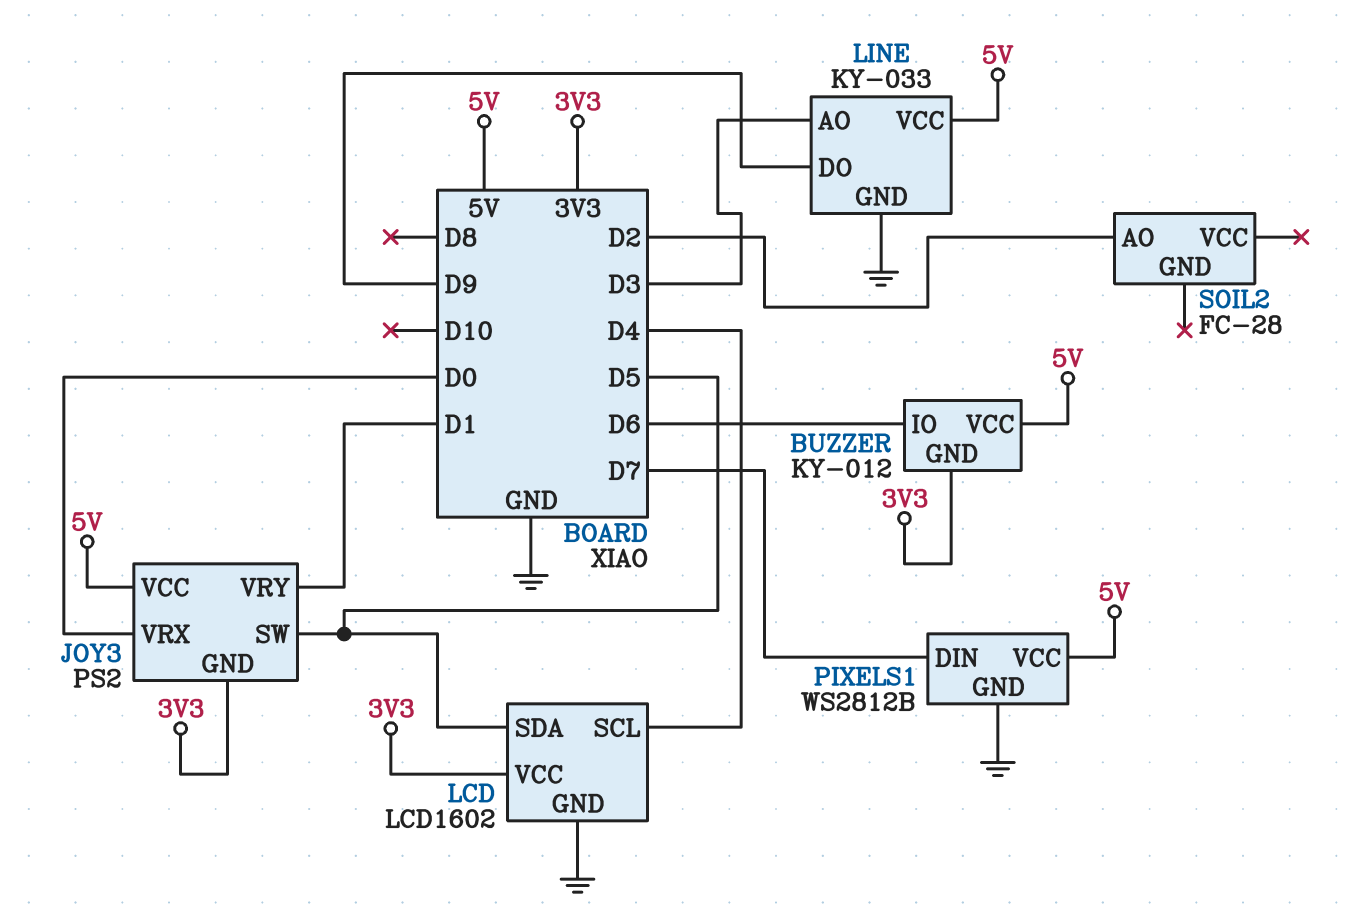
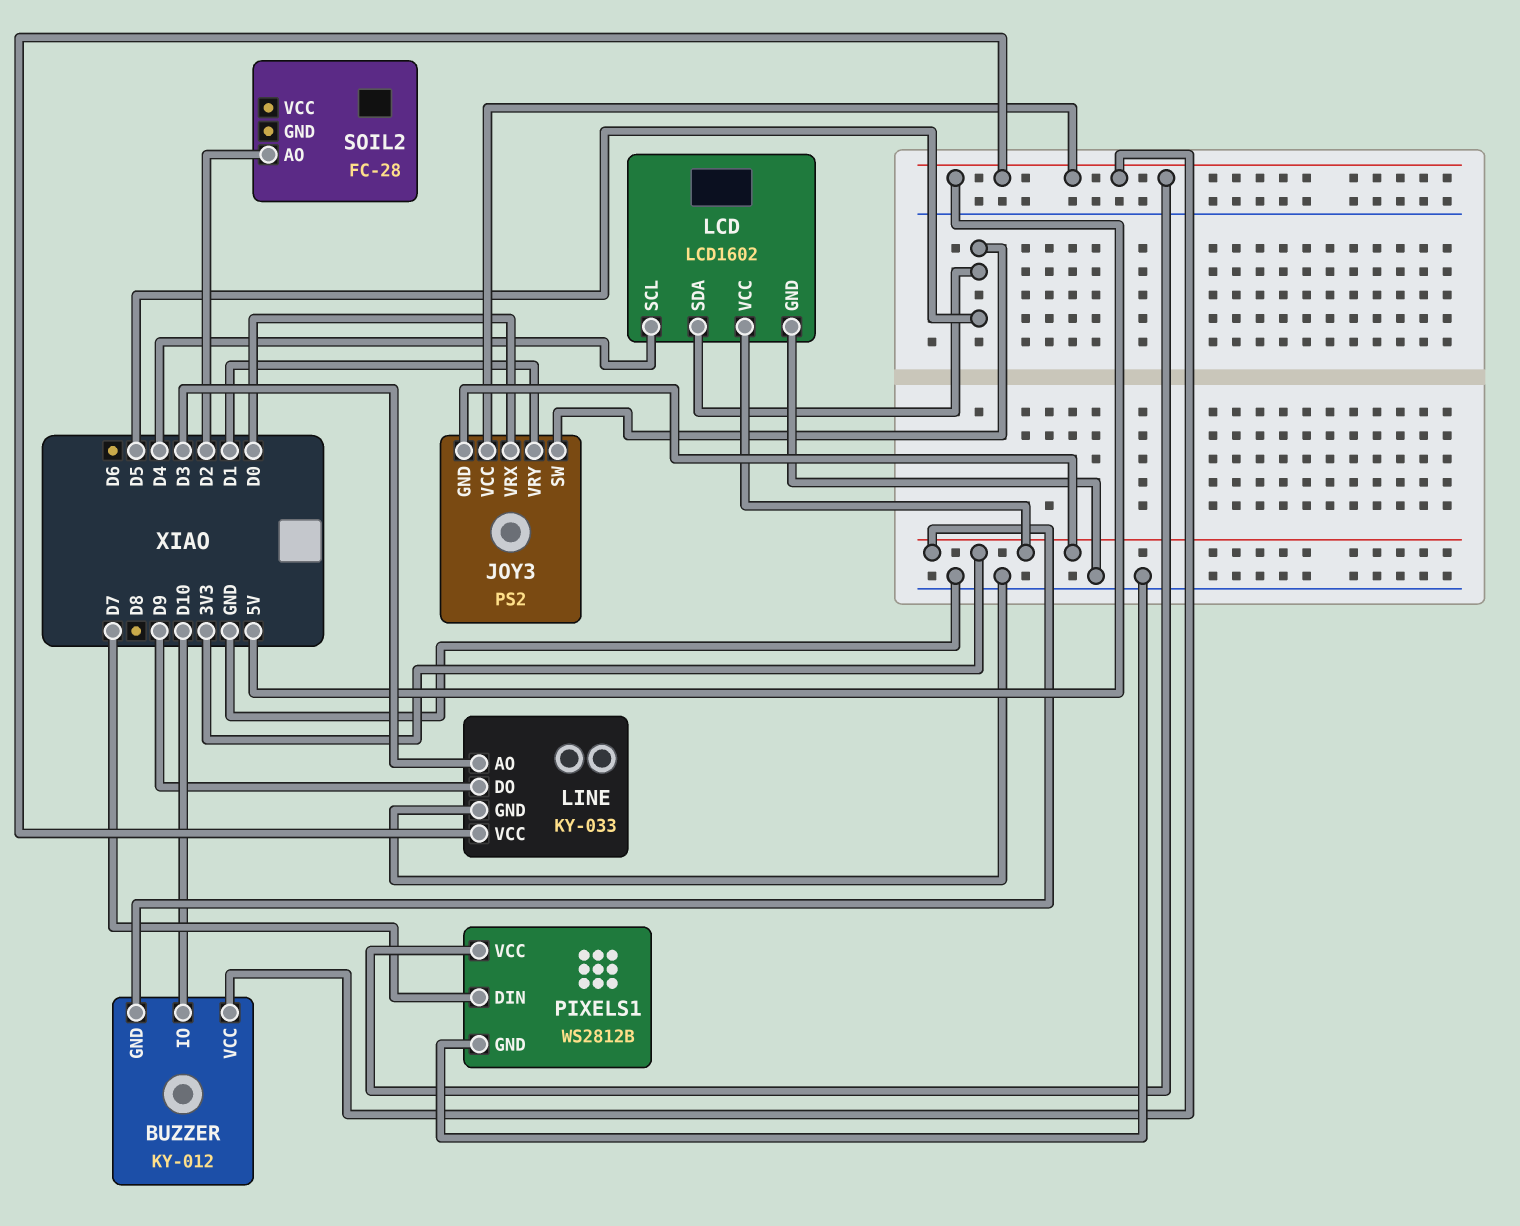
BUZZER pin IO: D6 -> D10

